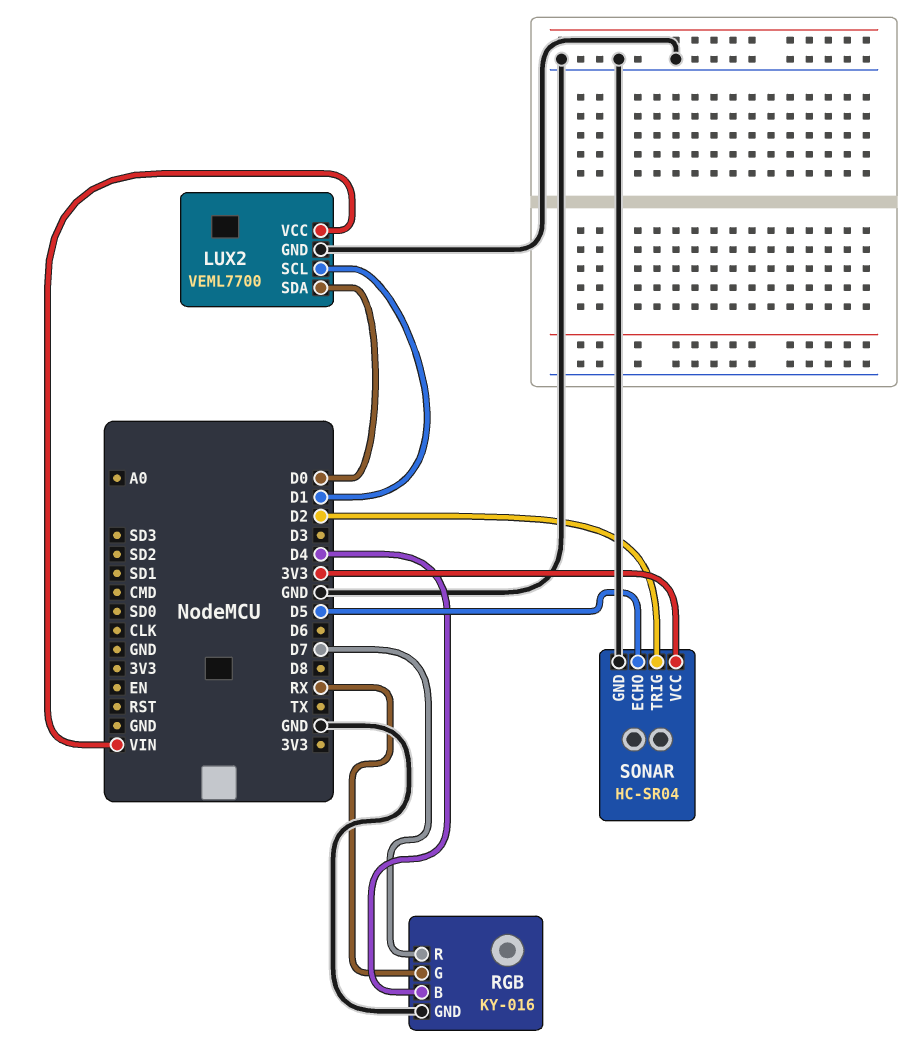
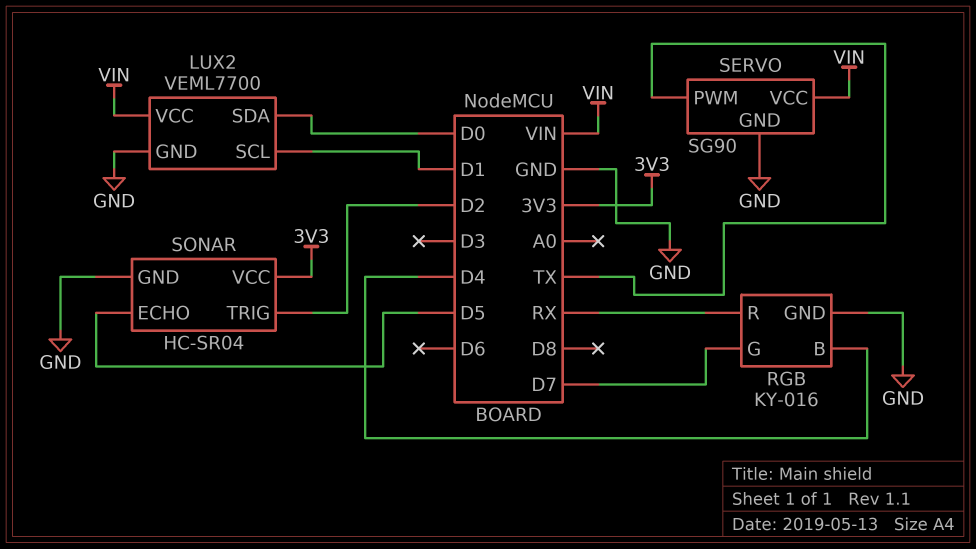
RGB pin G: RX -> D7
RGB pin R: D7 -> RX
SERVO: none -> SG90
SERVO pin GND: none -> GND
SERVO pin PWM: none -> TX
SERVO pin VCC: none -> VIN

